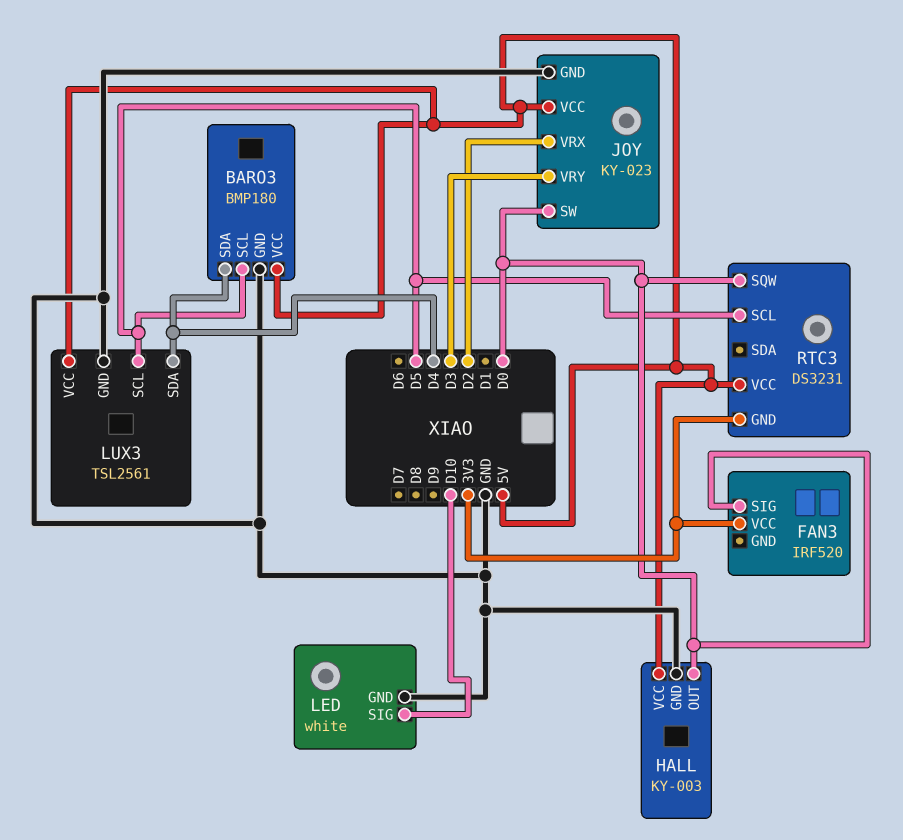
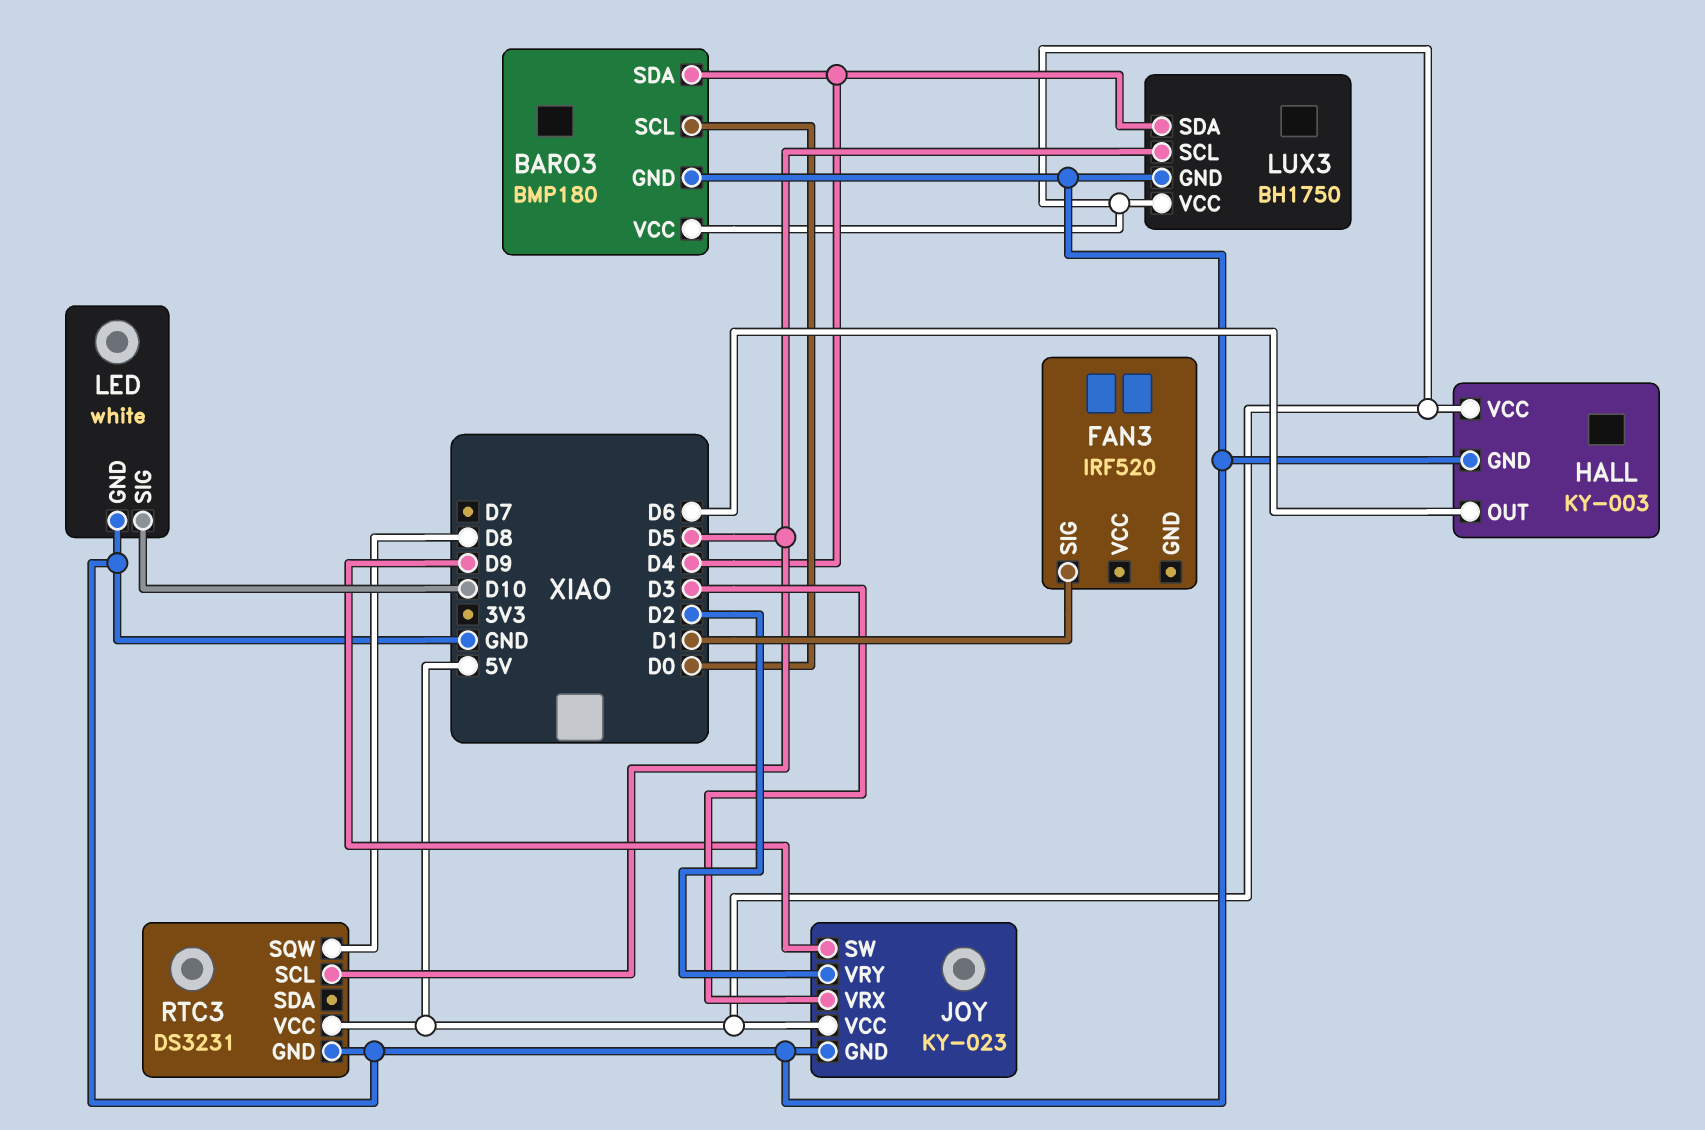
BARO3 pin SCL: D5 -> D0
FAN3 pin SIG: D0 -> D1
FAN3 pin VCC: 3V3 -> none
HALL pin OUT: D0 -> D6
JOY pin SW: D0 -> D9
JOY pin VRX: D2 -> D3
JOY pin VRY: D3 -> D2
LUX3: TSL2561 -> BH1750
RTC3 pin GND: 3V3 -> GND
RTC3 pin SQW: D0 -> D8

